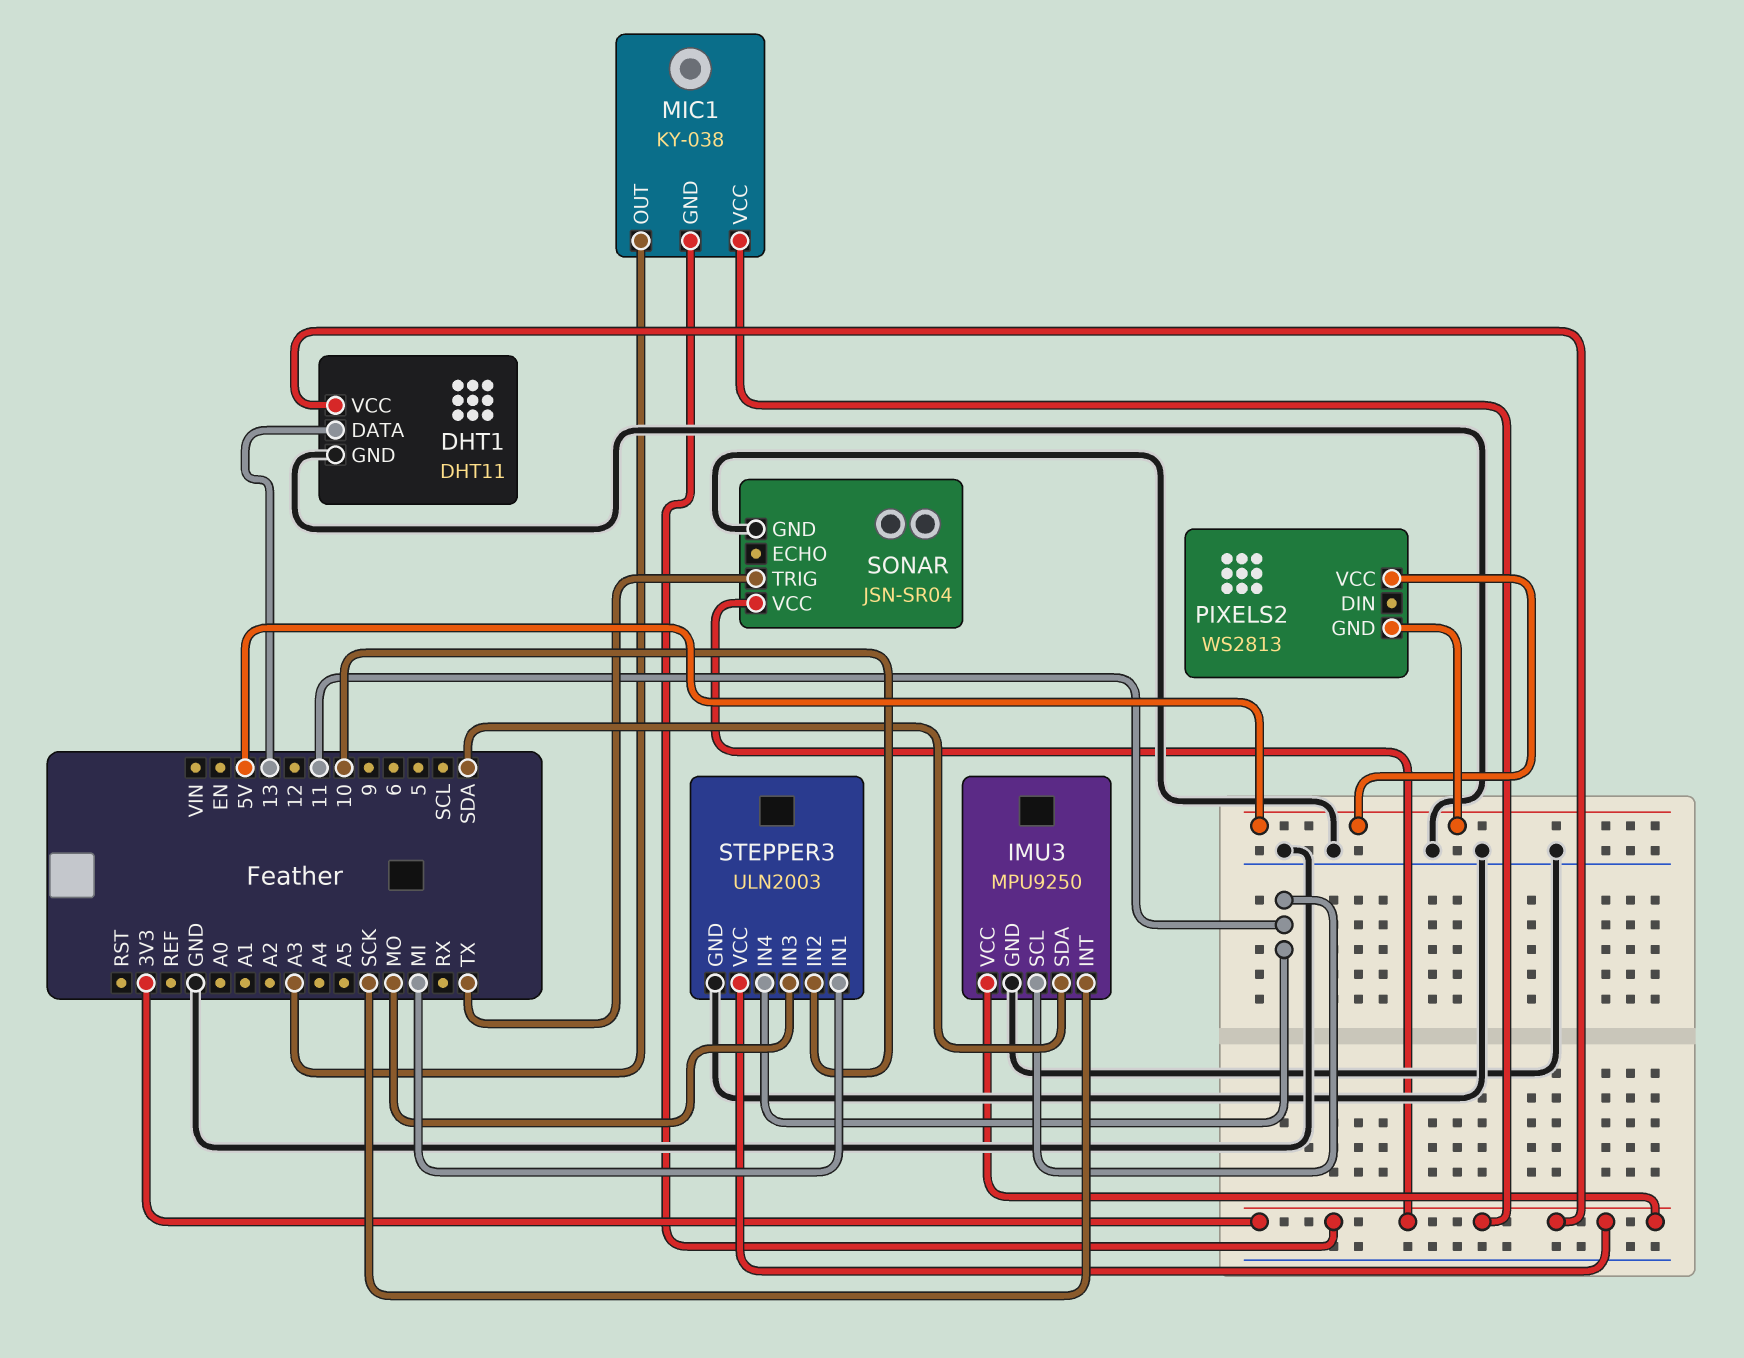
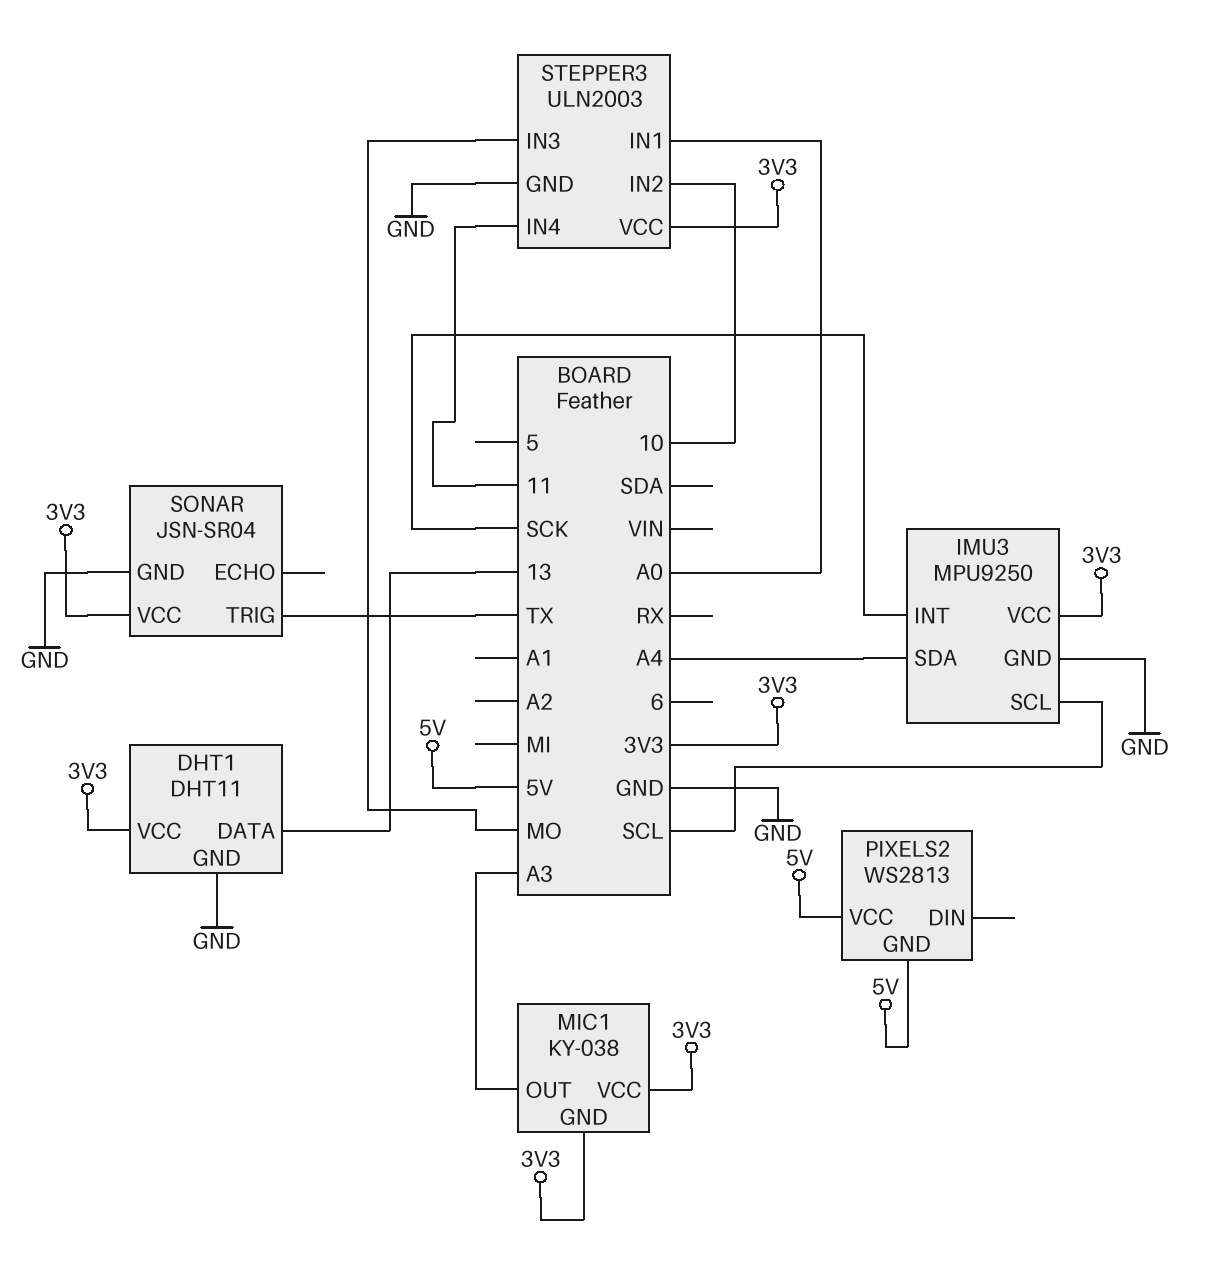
IMU3 pin SCL: 11 -> SCL
IMU3 pin SDA: SDA -> A4
STEPPER3 pin IN1: MI -> A0

